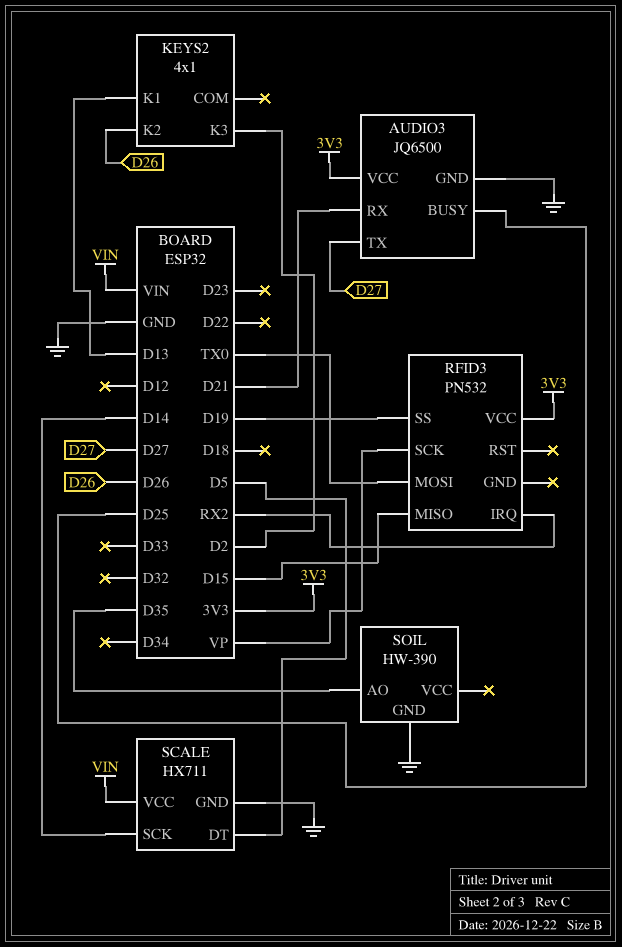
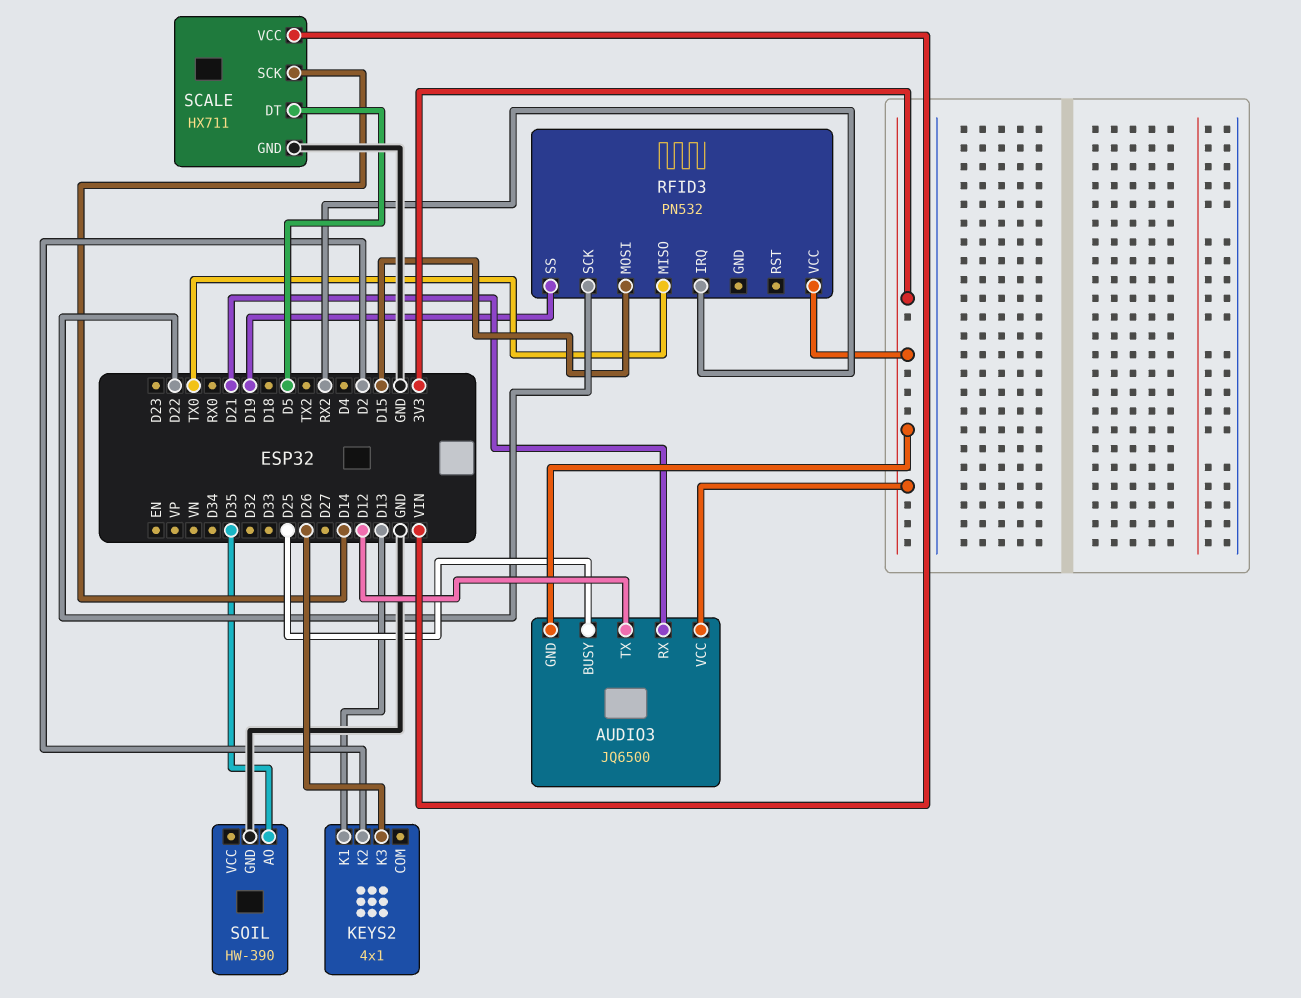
AUDIO3 pin GND: GND -> 3V3
AUDIO3 pin TX: D27 -> D12
KEYS2 pin K2: D26 -> D2
KEYS2 pin K3: D2 -> D26
RFID3 pin MISO: D15 -> TX0
RFID3 pin MOSI: TX0 -> D15
RFID3 pin SCK: VP -> D22

